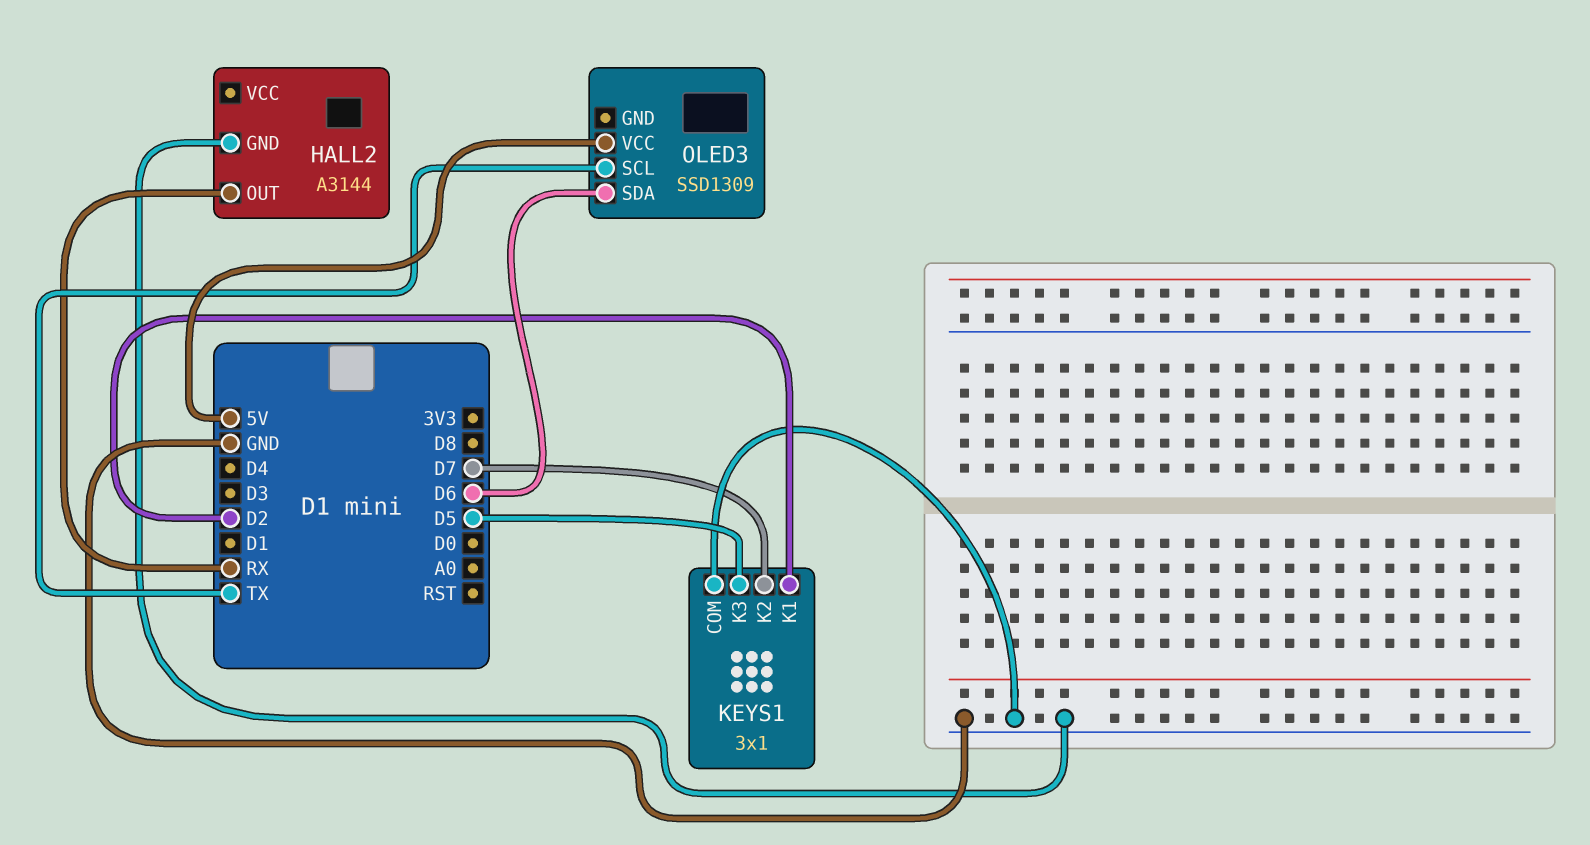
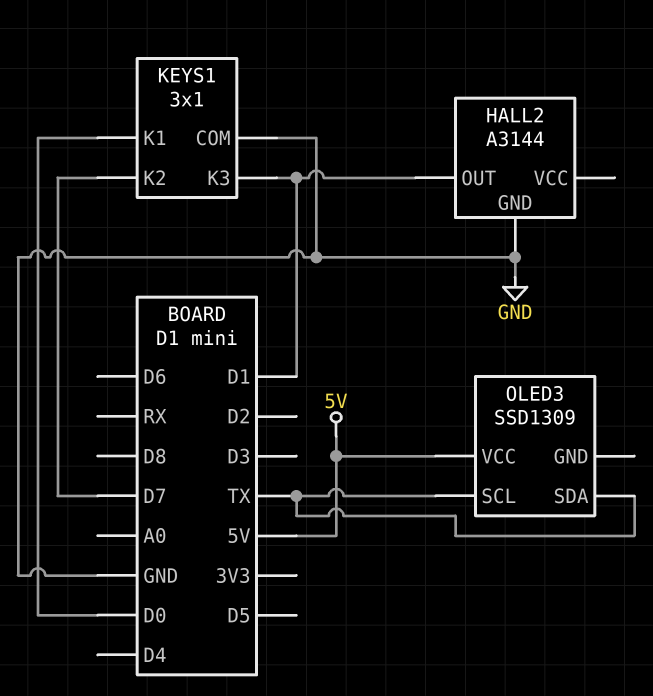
HALL2 pin OUT: RX -> D1
KEYS1 pin K1: D2 -> D0
KEYS1 pin K3: D5 -> D1
OLED3 pin SDA: D6 -> TX

